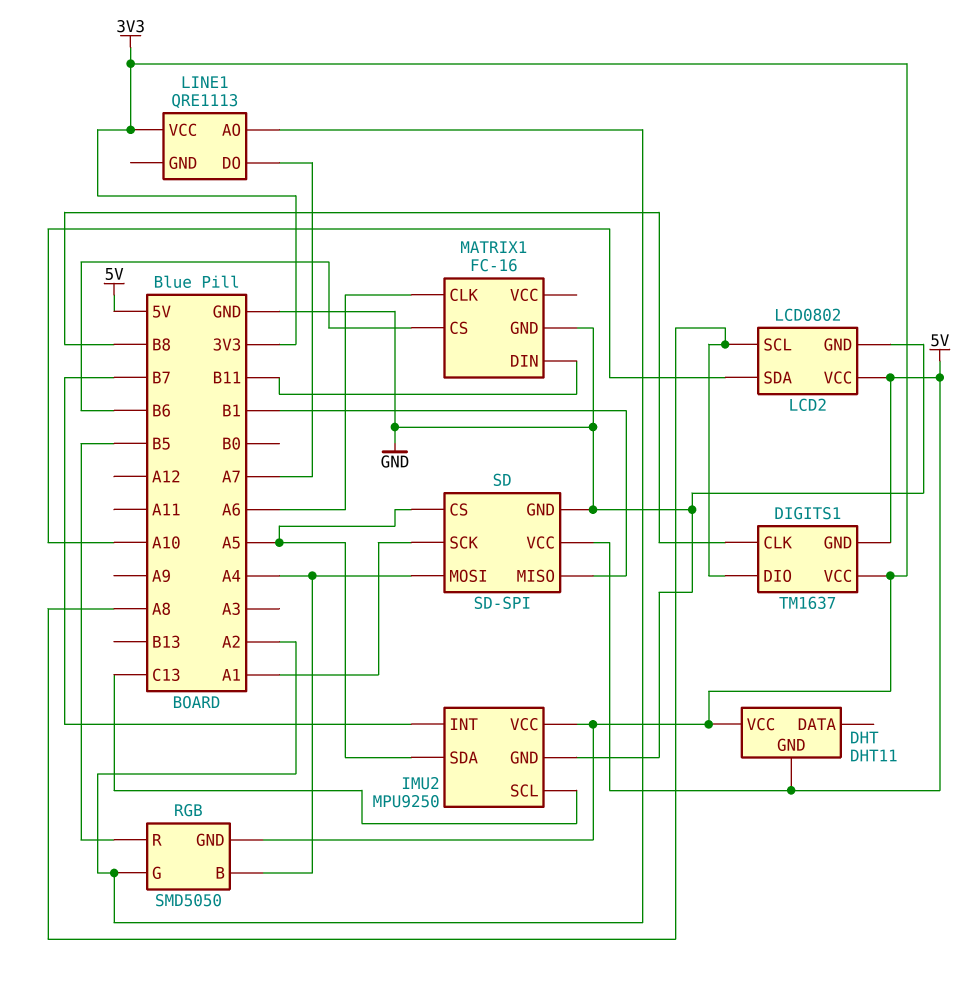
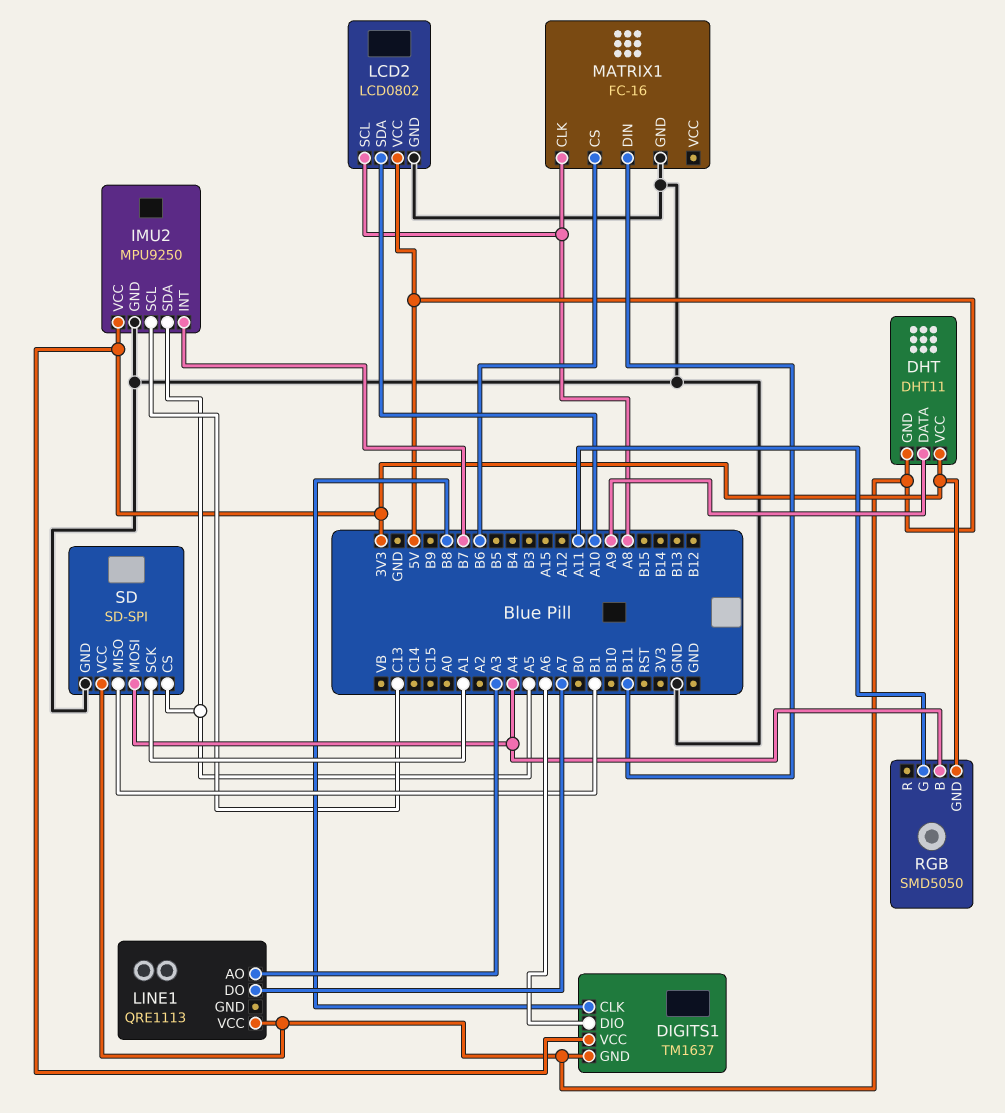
DHT pin DATA: none -> A9
DIGITS1 pin DIO: A8 -> A6
LINE1 pin AO: A2 -> A3
LINE1 pin VCC: 3V3 -> 5V
MATRIX1 pin CLK: A6 -> A8
RGB pin G: A2 -> A11
RGB pin R: B5 -> none

